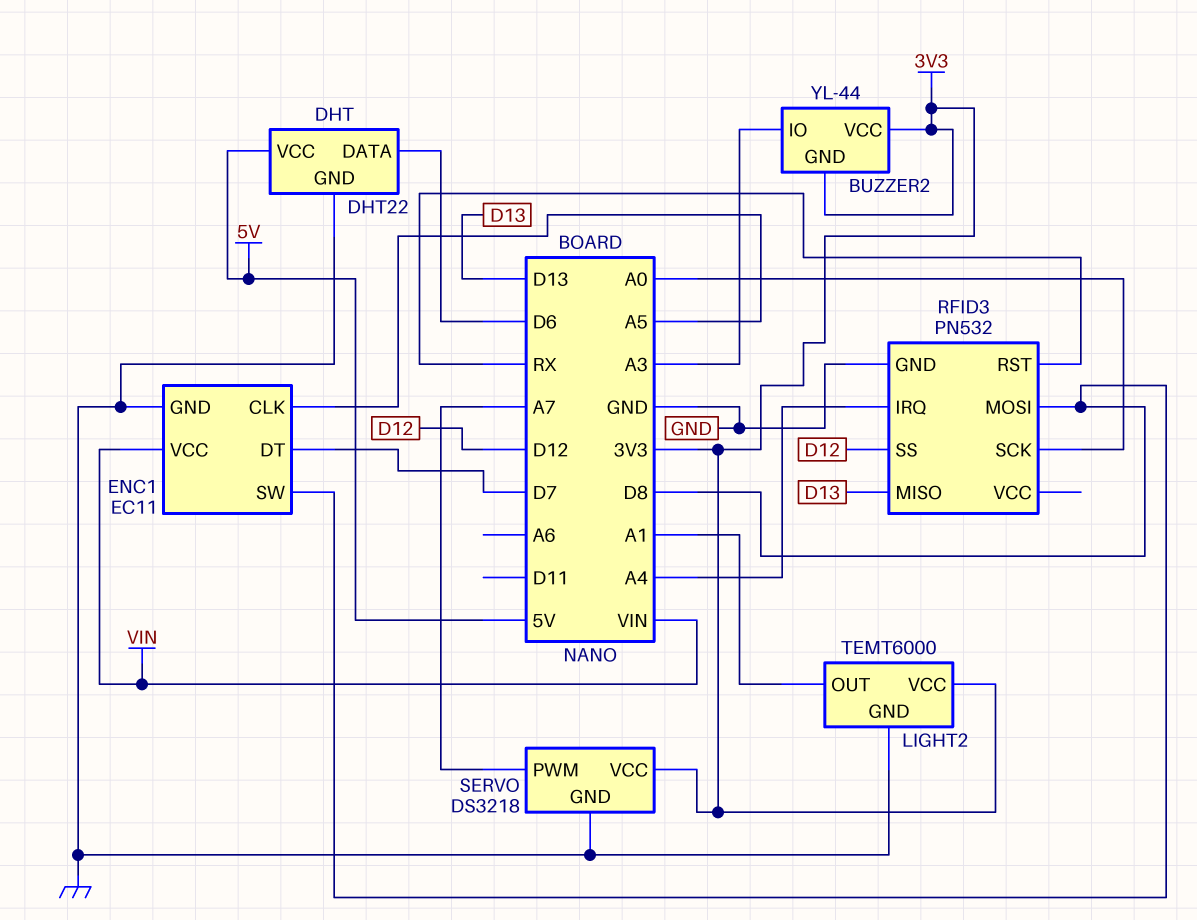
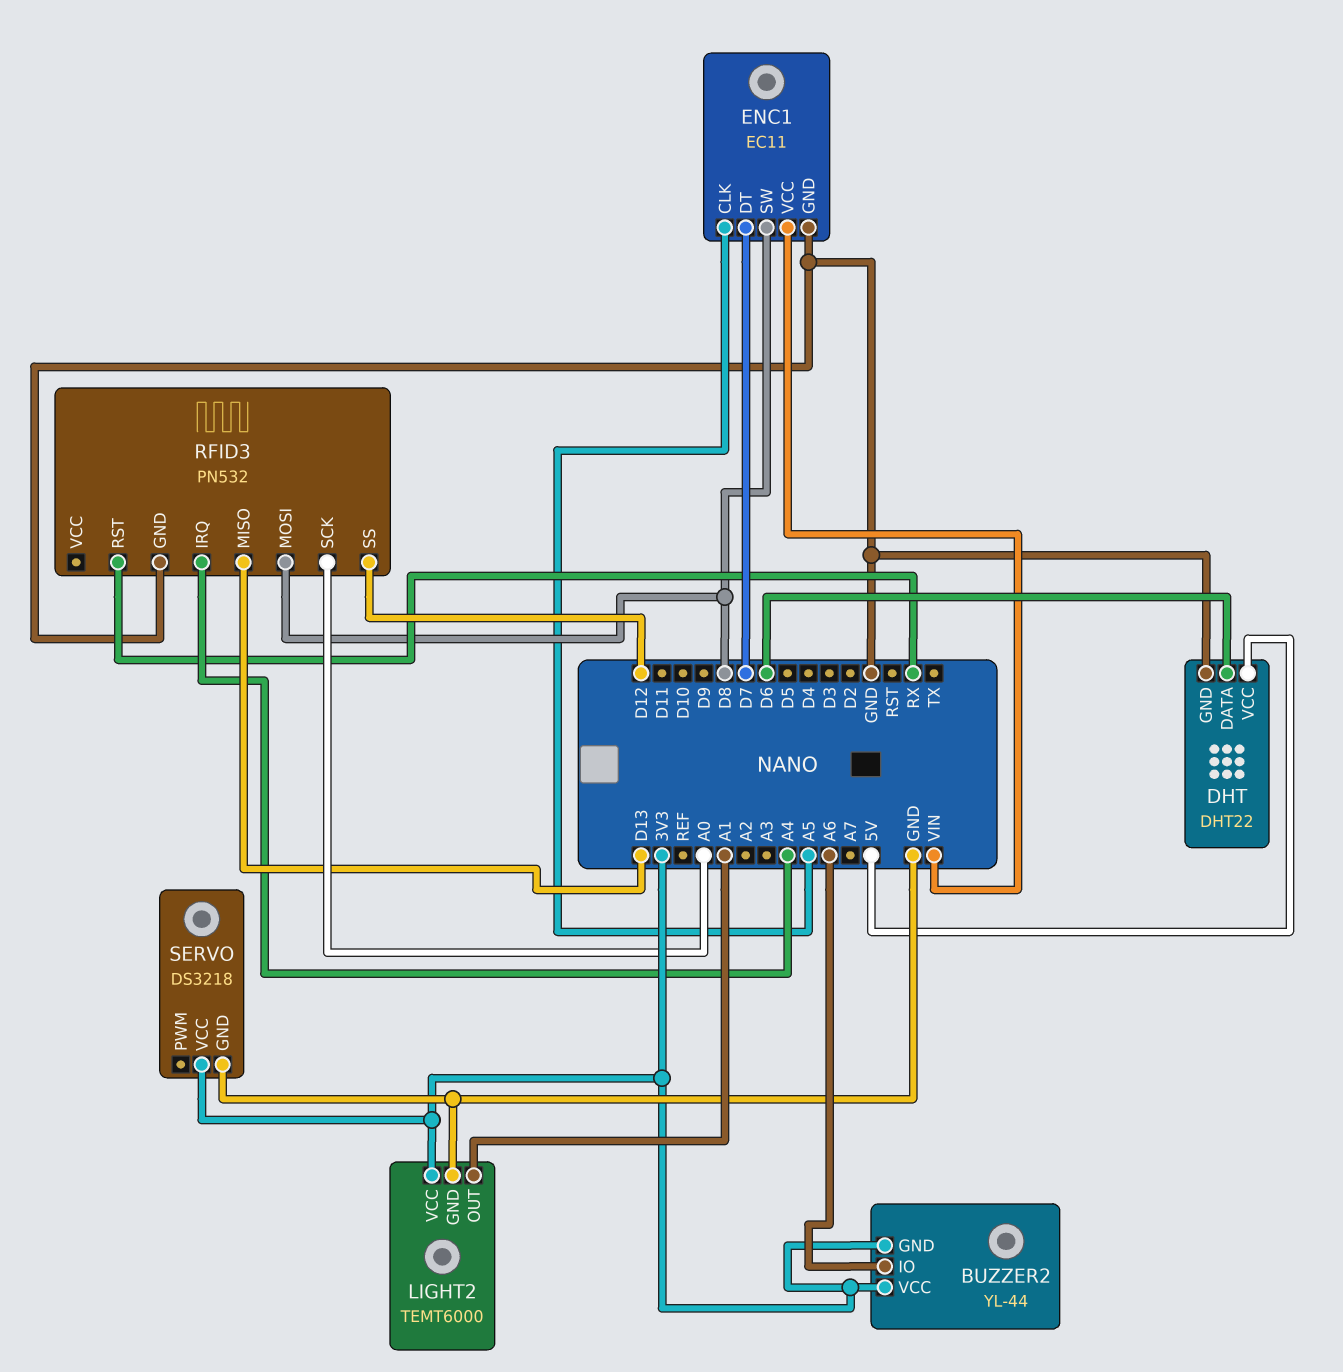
BUZZER2 pin IO: A3 -> A6
SERVO pin PWM: A7 -> none

